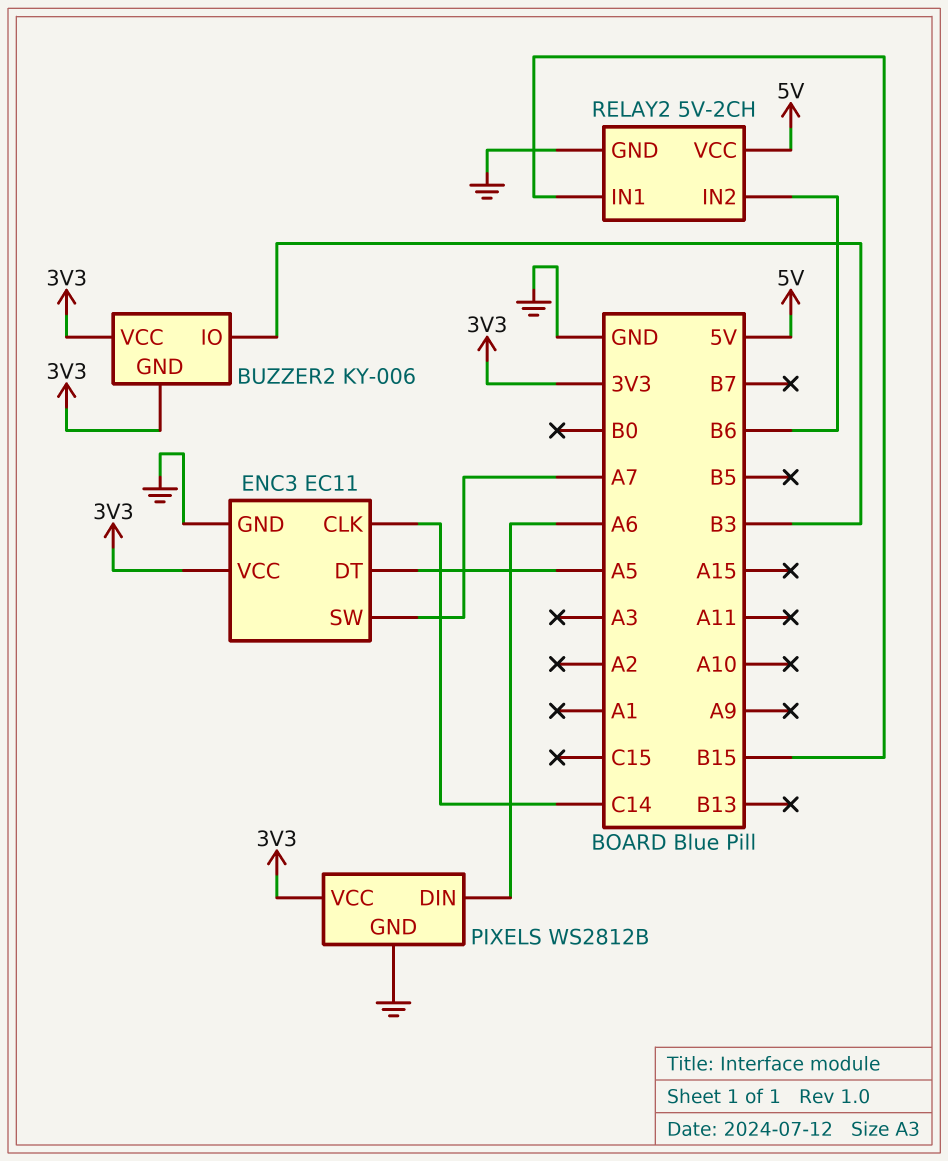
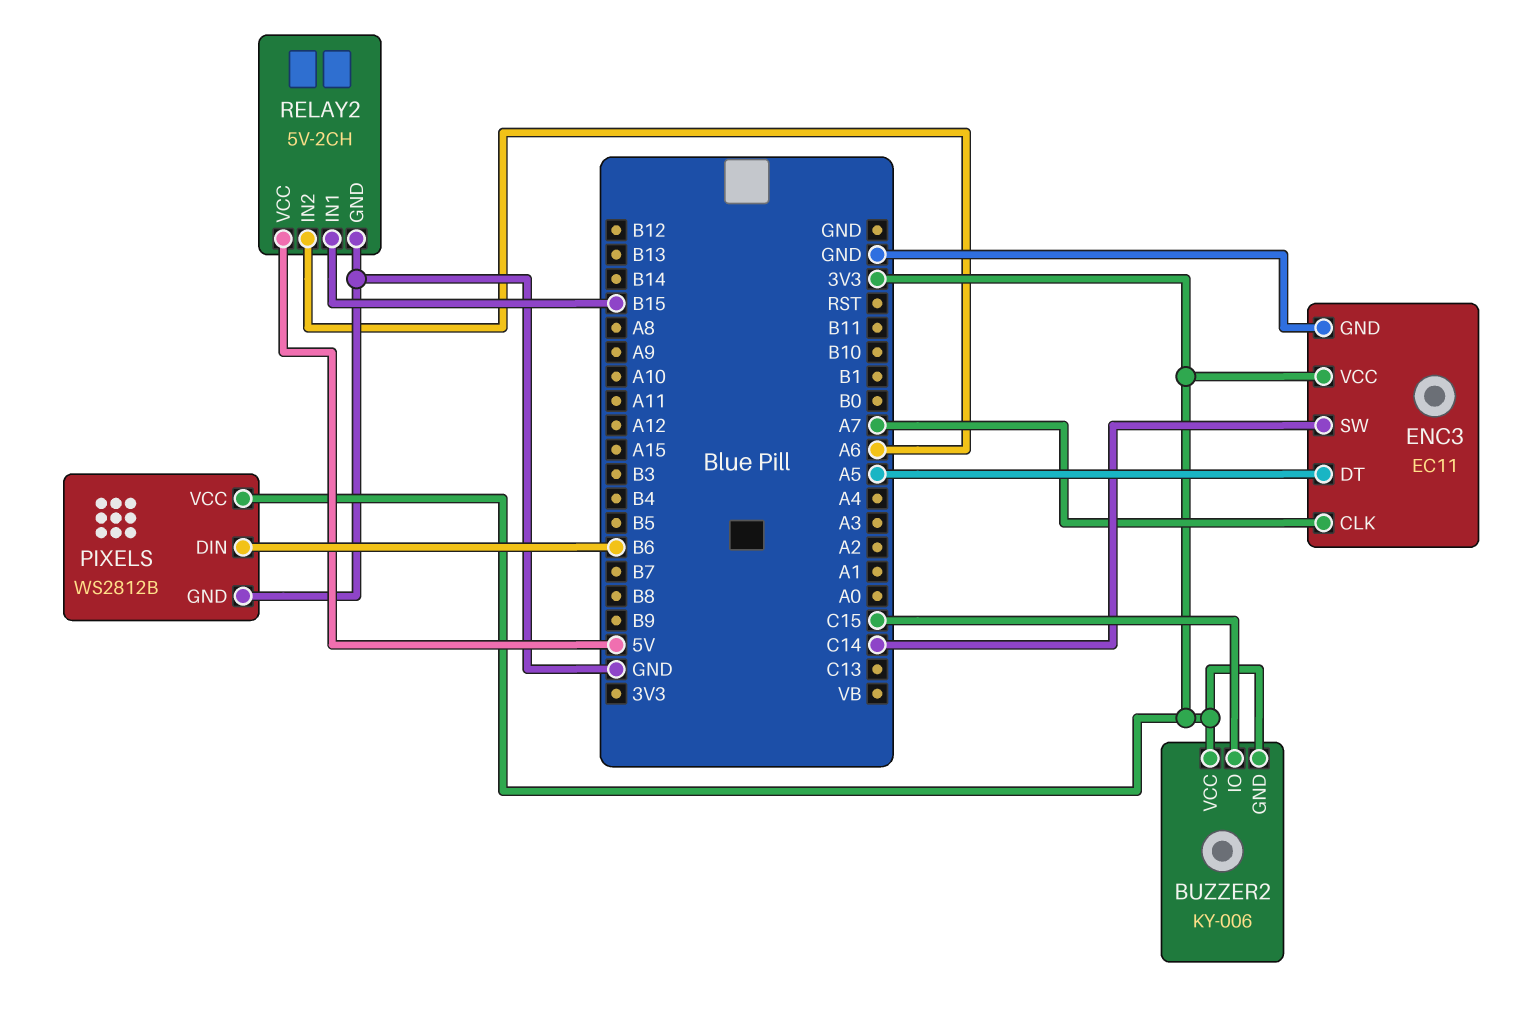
BUZZER2 pin IO: B3 -> C15
ENC3 pin CLK: C14 -> A7
ENC3 pin SW: A7 -> C14
PIXELS pin DIN: A6 -> B6
RELAY2 pin IN2: B6 -> A6

